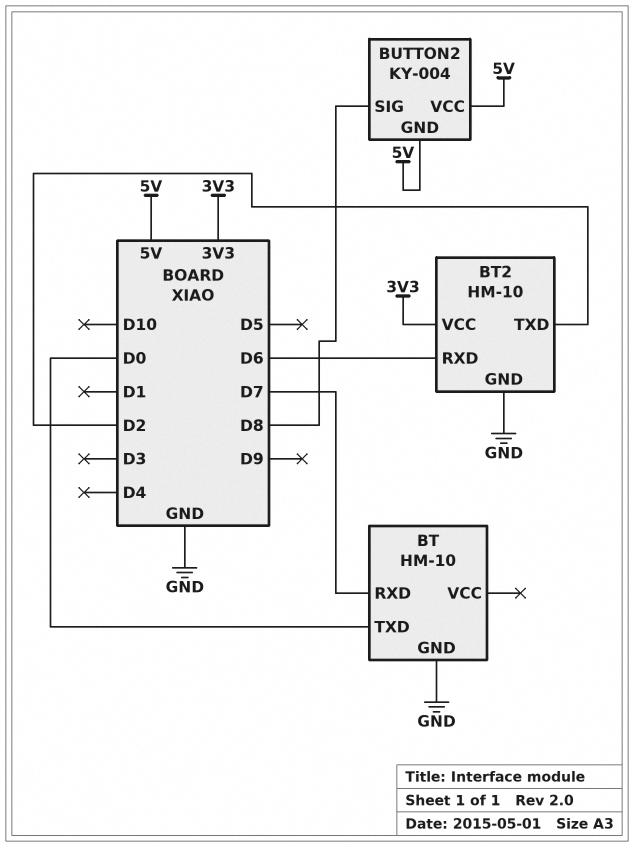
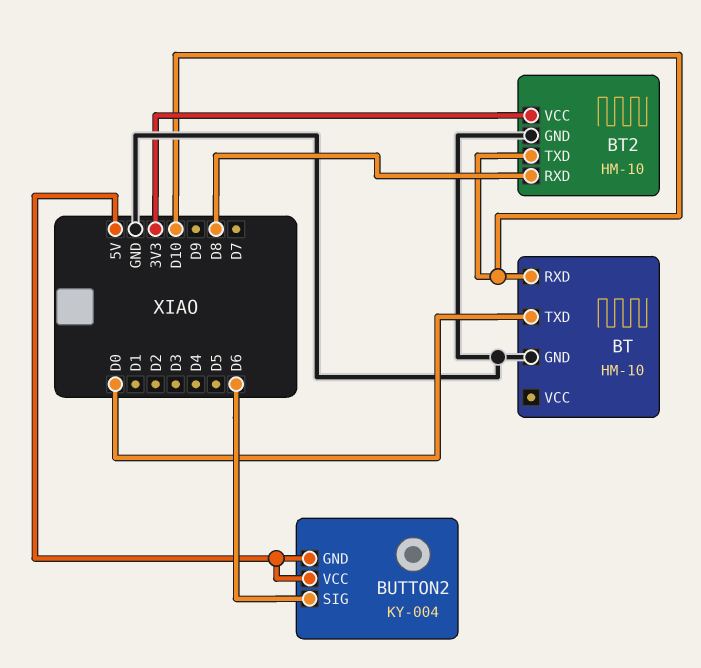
BT pin RXD: D7 -> D10
BT2 pin RXD: D6 -> D8
BT2 pin TXD: D2 -> D10
BUTTON2 pin SIG: D8 -> D6

